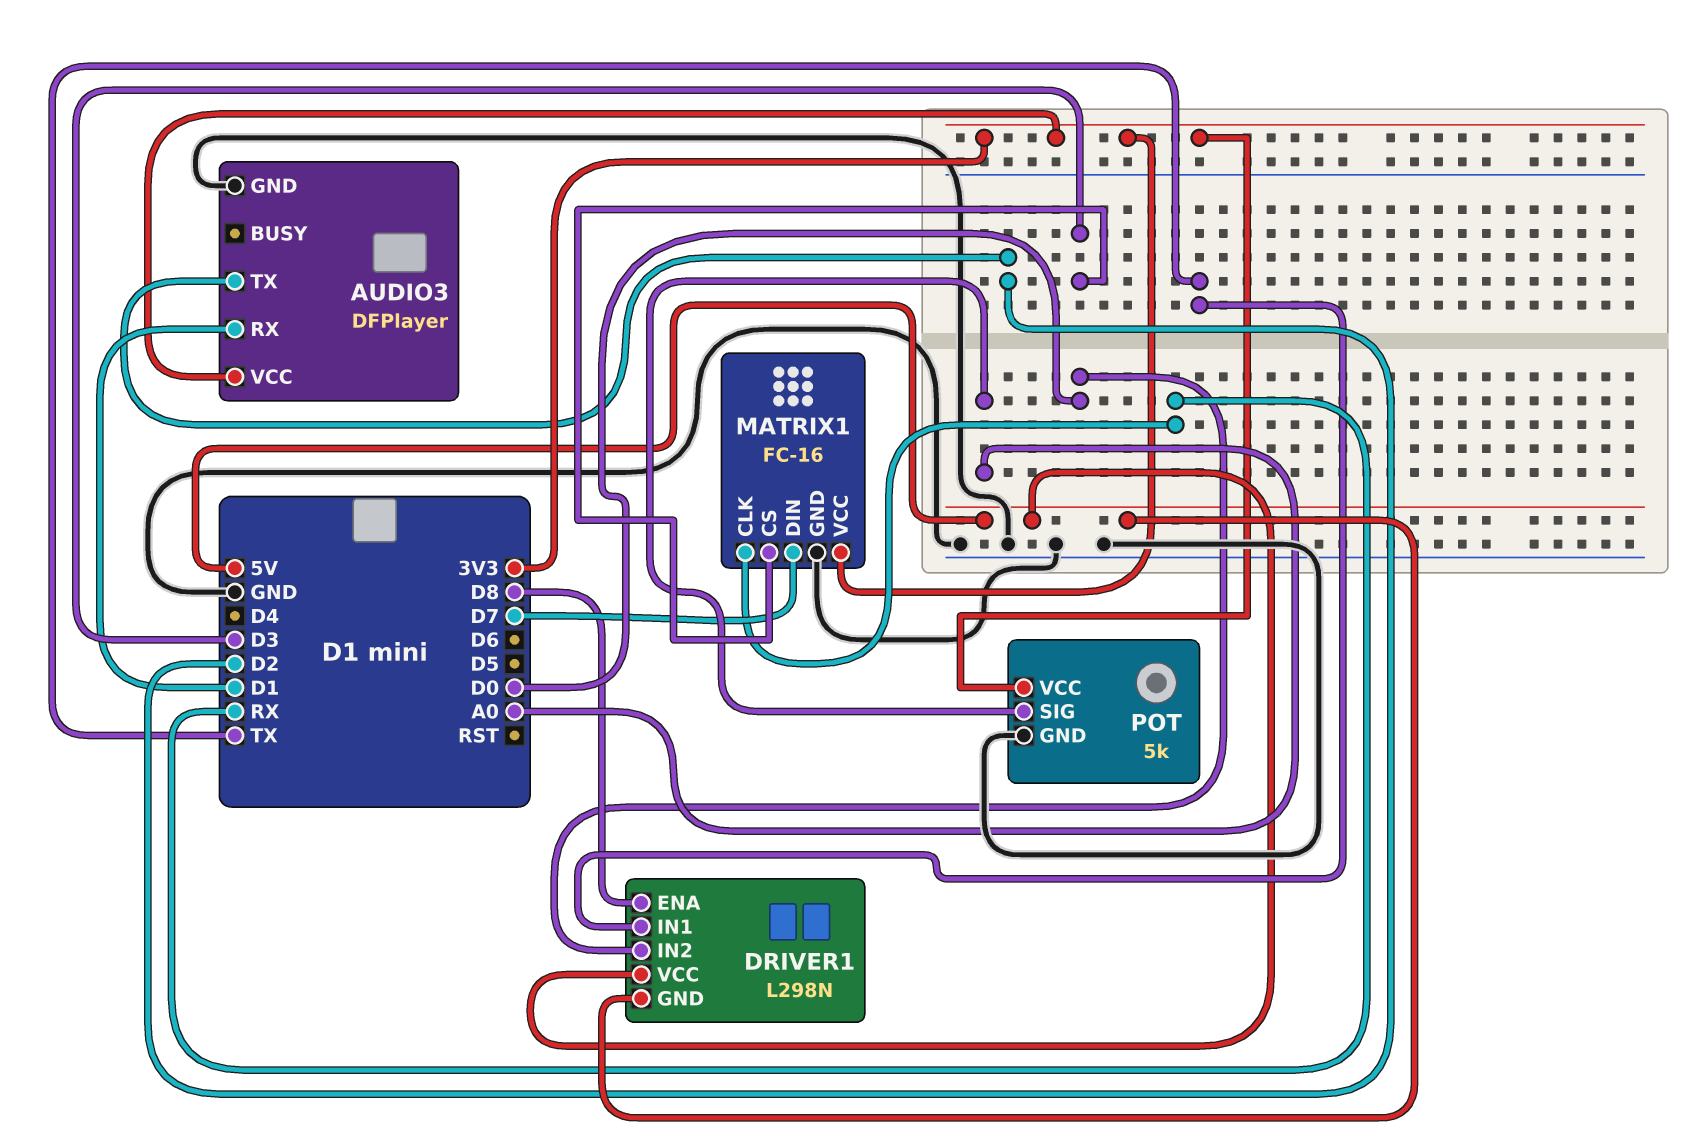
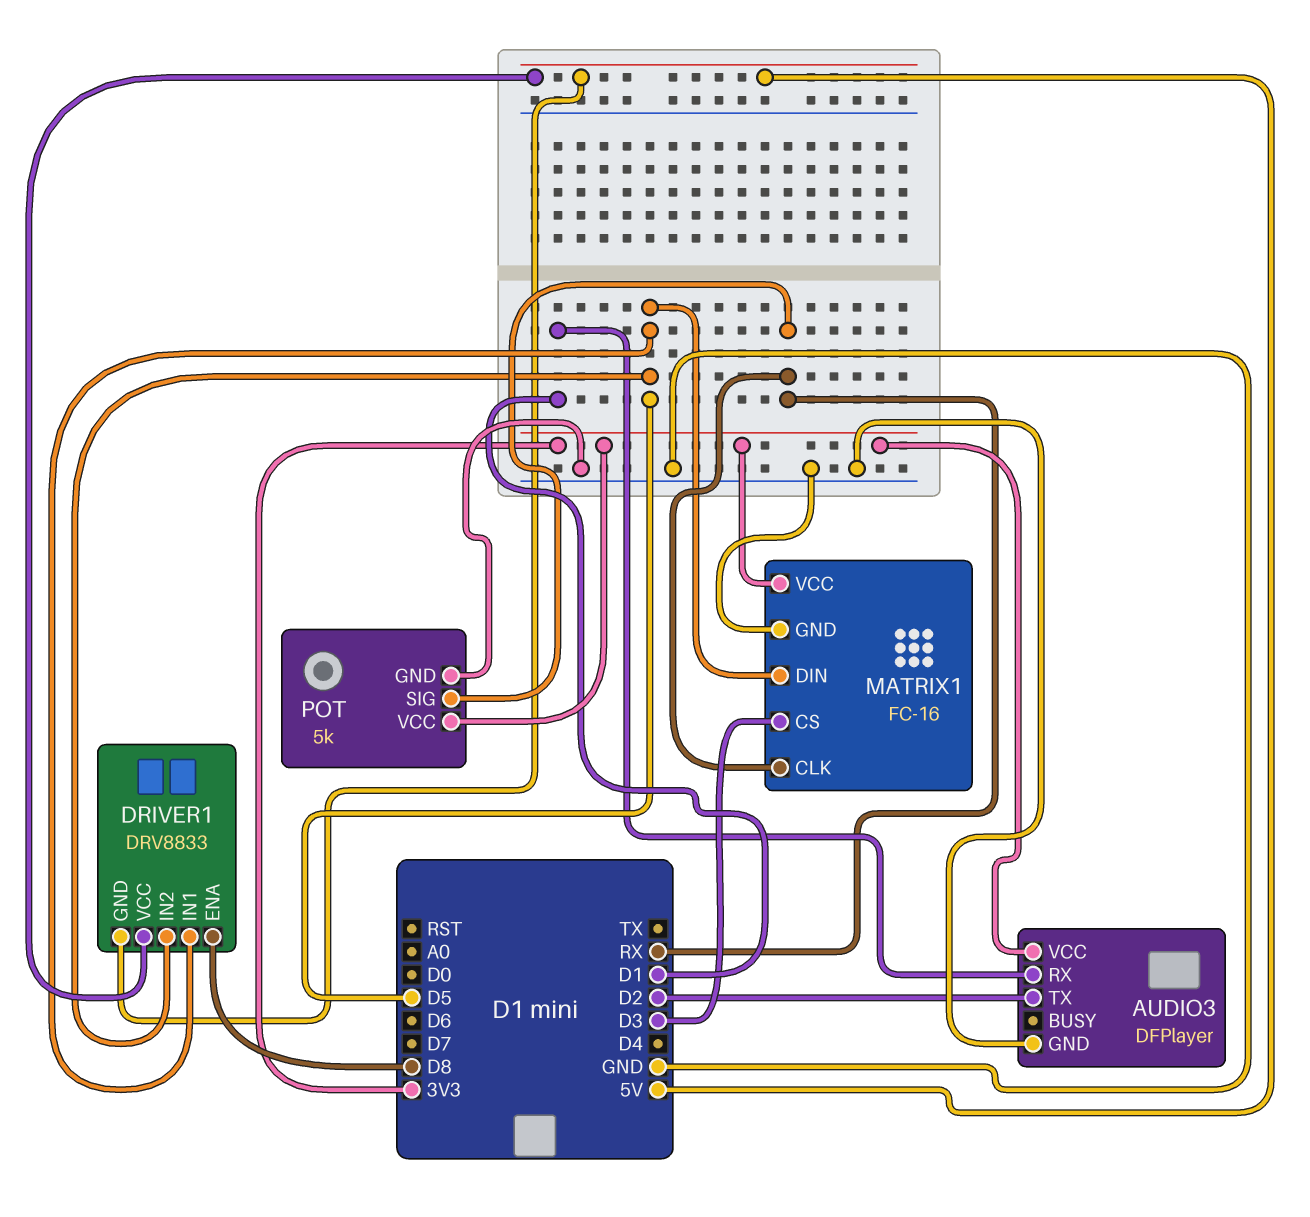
DRIVER1: L298N -> DRV8833
DRIVER1 pin IN1: TX -> D5
DRIVER1 pin IN2: D0 -> D5
MATRIX1 pin DIN: D7 -> D5
POT pin SIG: A0 -> RX

